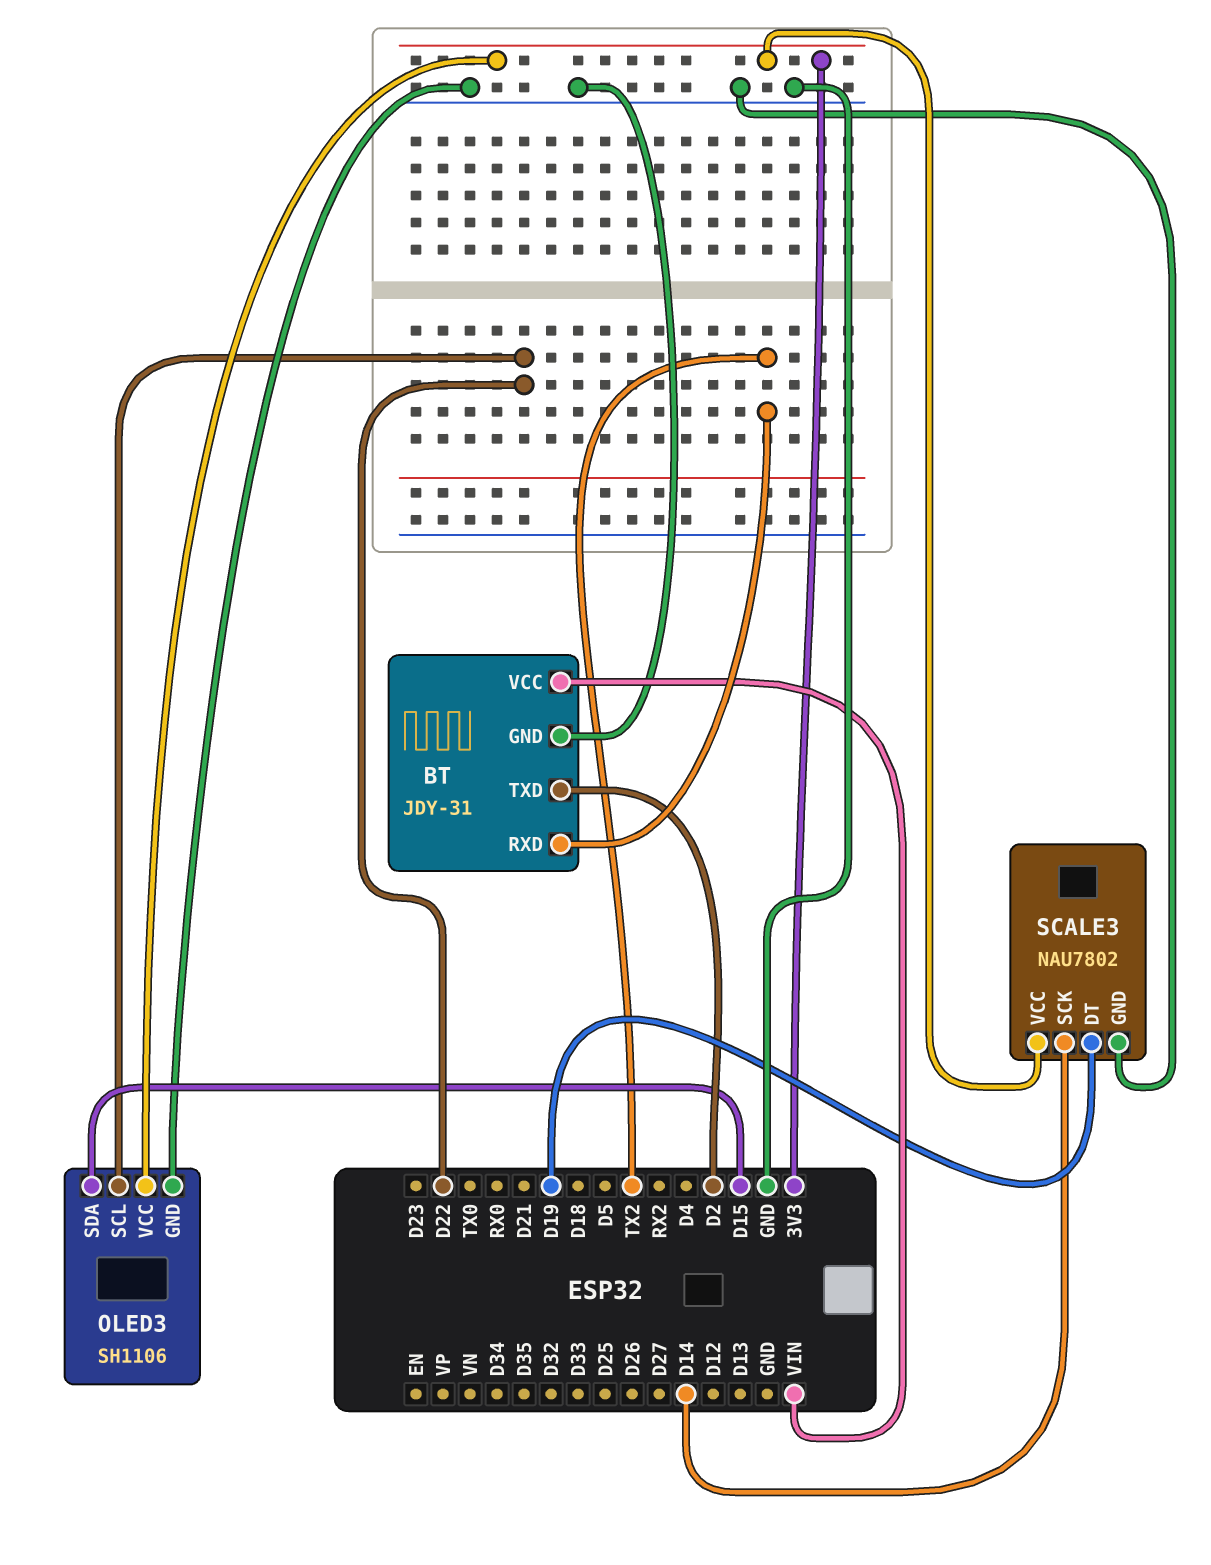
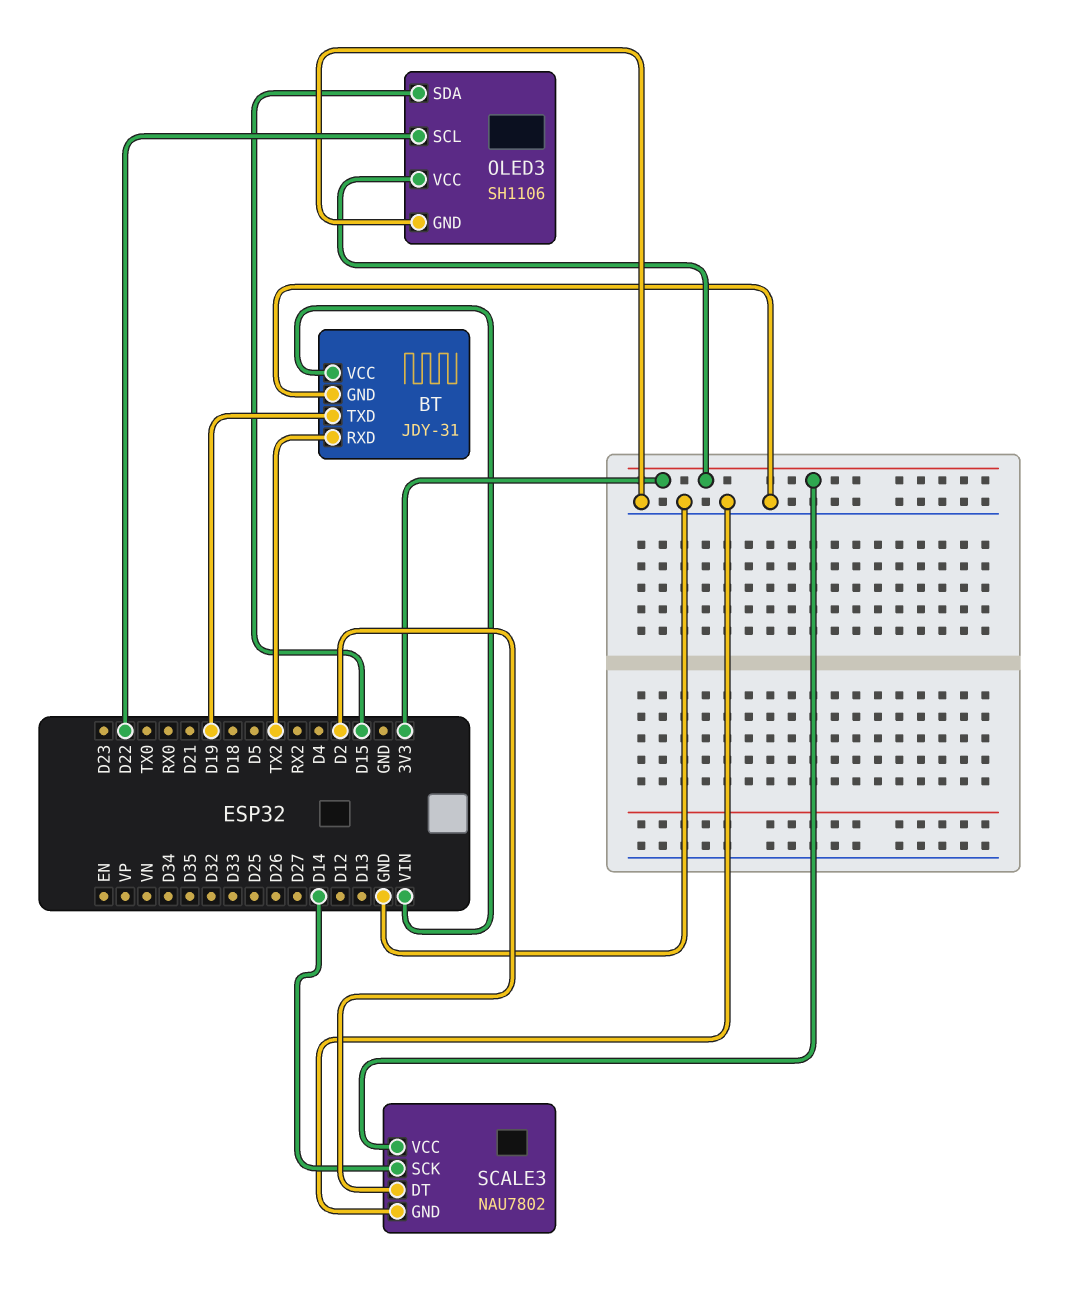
BT pin TXD: D2 -> D19
SCALE3 pin DT: D19 -> D2

